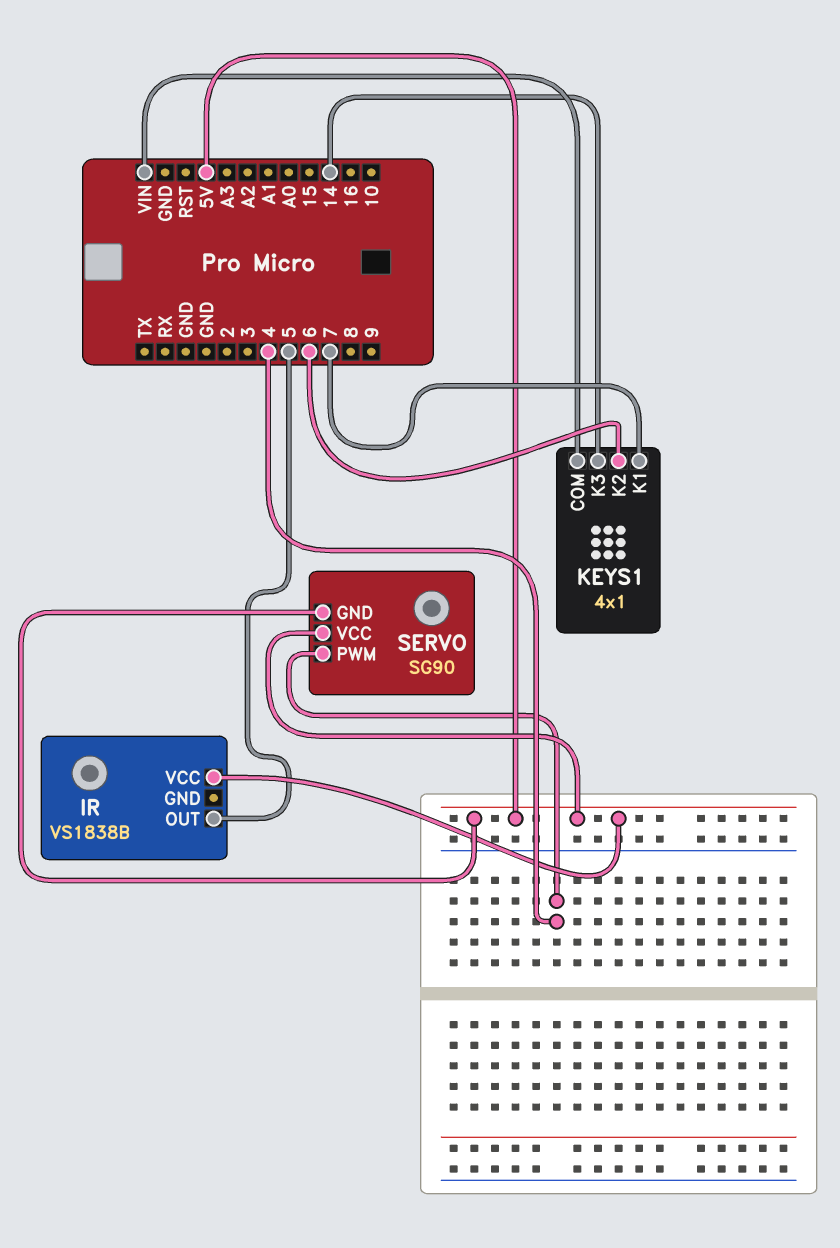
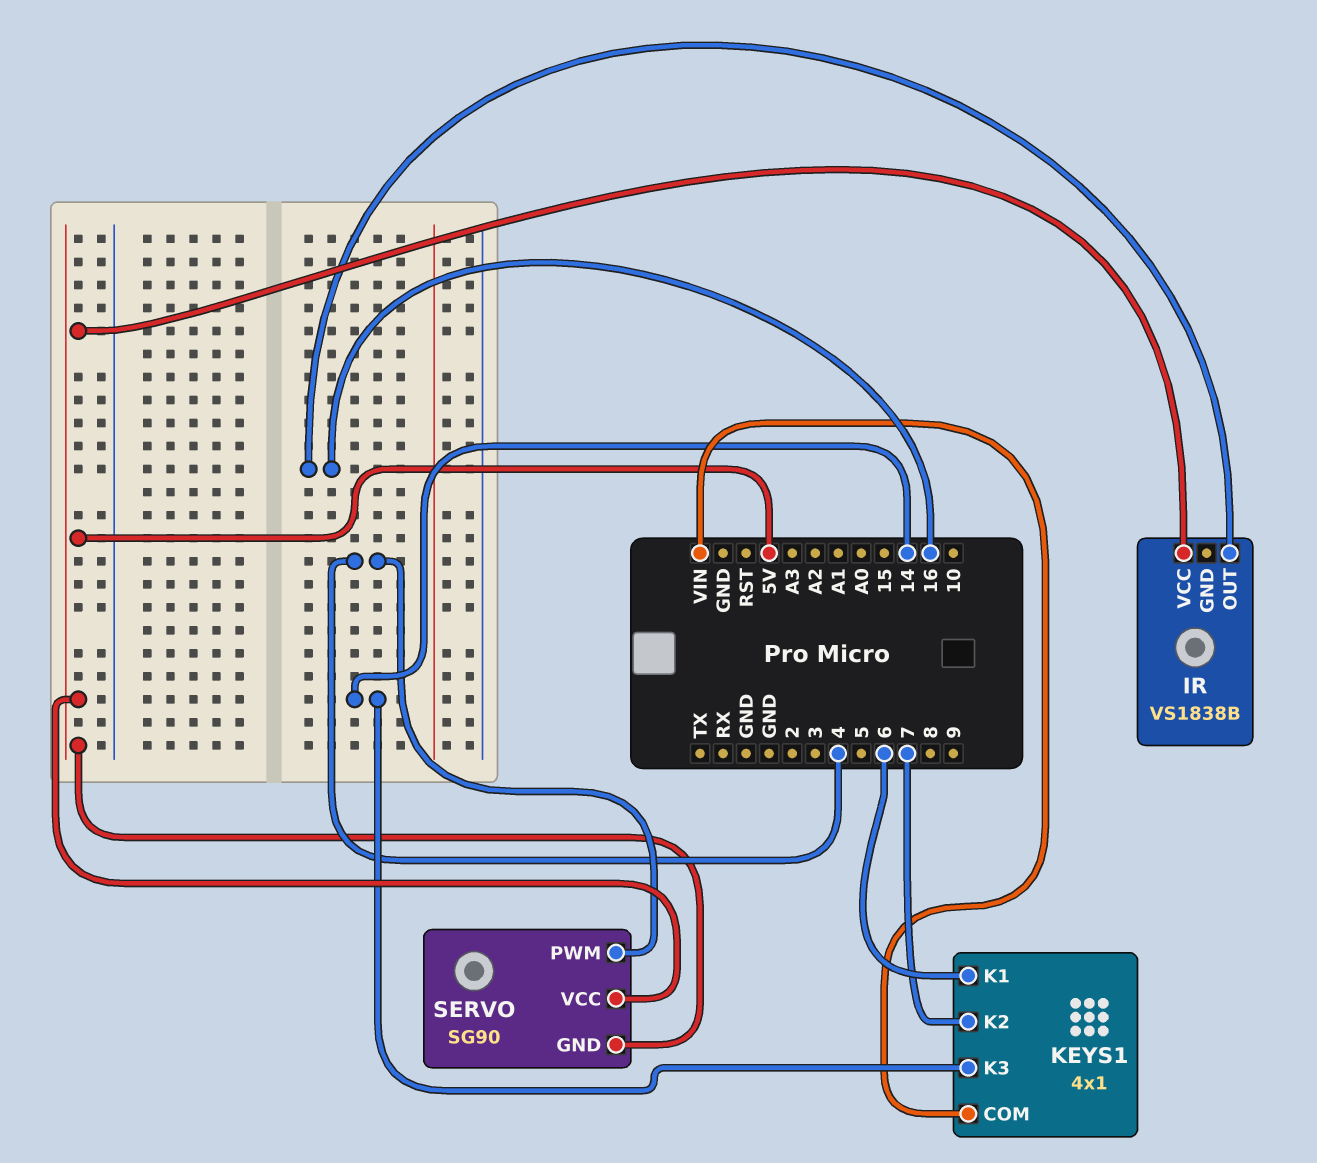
IR pin OUT: 5 -> 16
KEYS1 pin K1: 7 -> 6
KEYS1 pin K2: 6 -> 7

